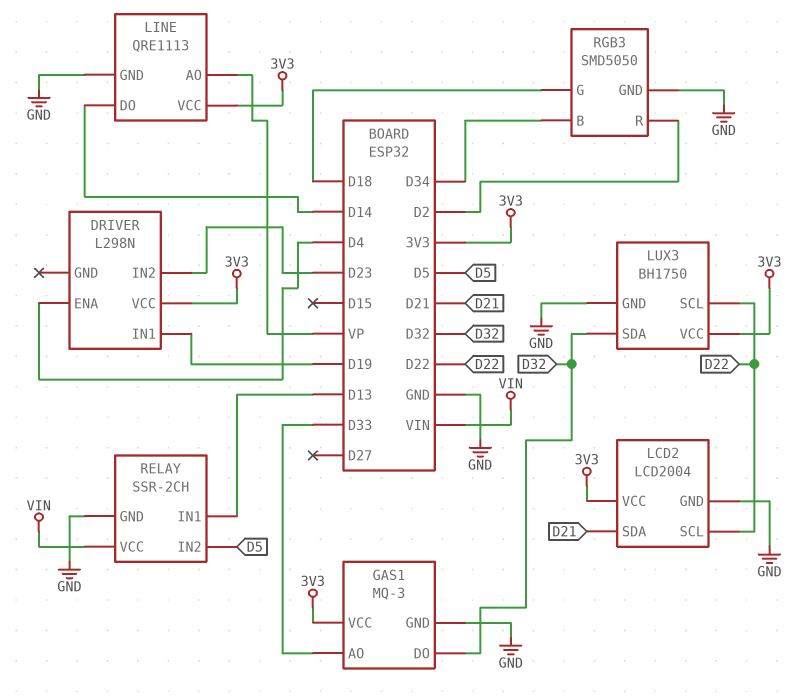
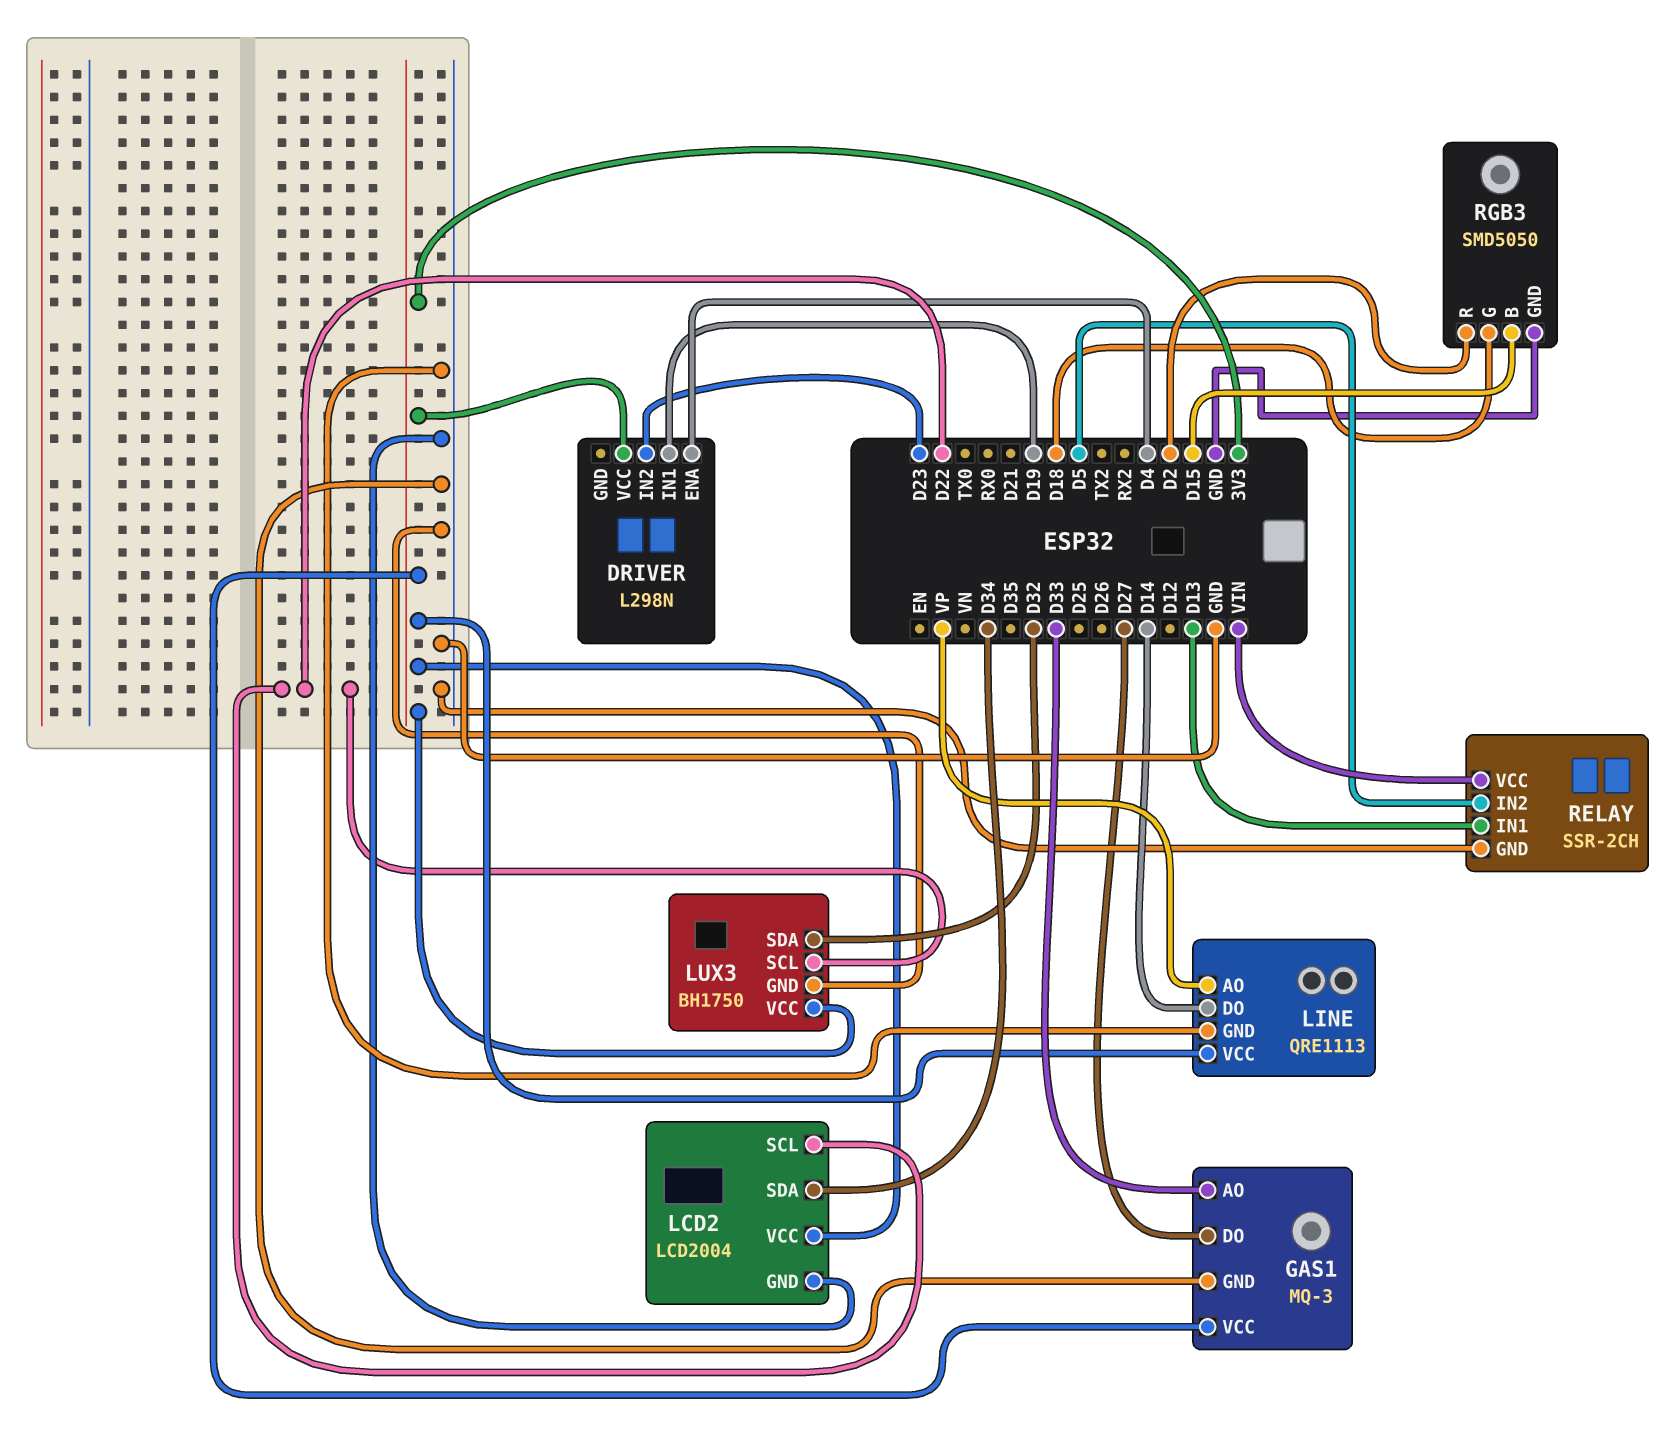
GAS1 pin DO: D32 -> D27
LCD2 pin SDA: D21 -> D34
RGB3 pin B: D34 -> D15

